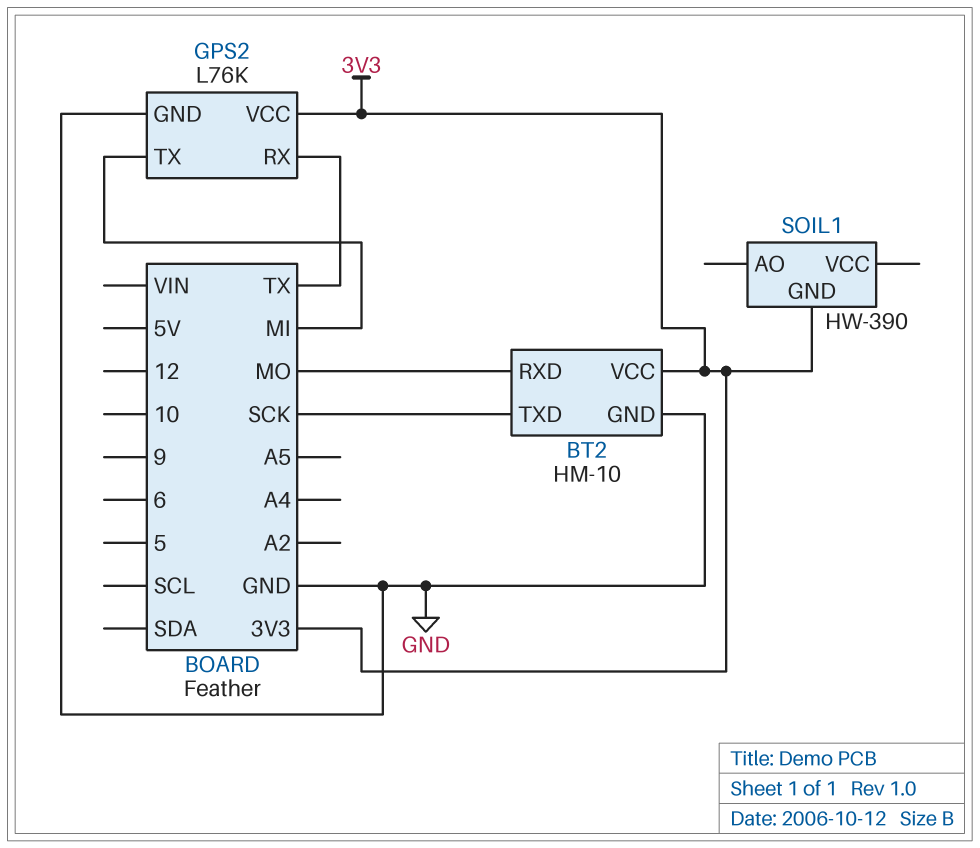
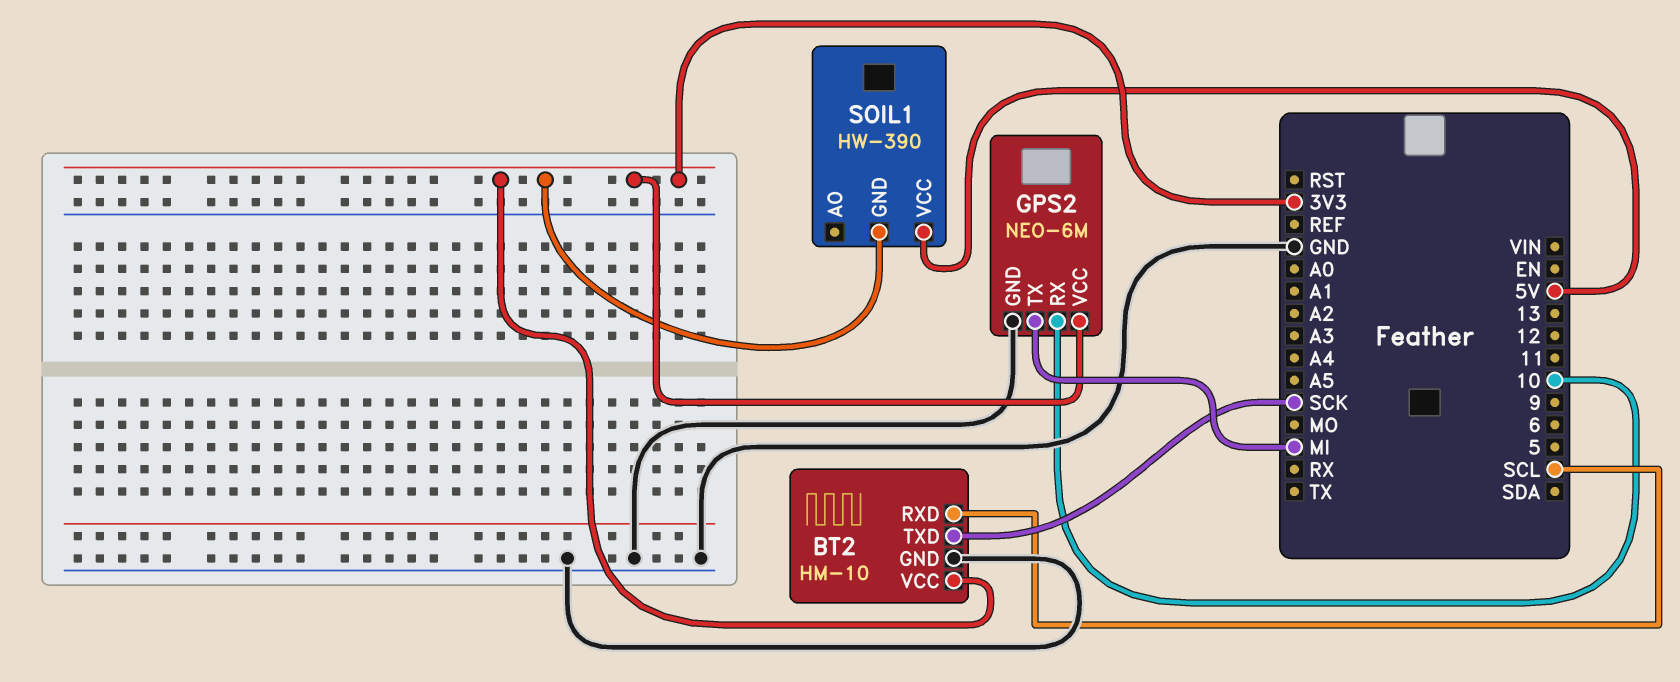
BT2 pin RXD: MO -> SCL
GPS2: L76K -> NEO-6M
GPS2 pin RX: TX -> 10
SOIL1 pin VCC: none -> 5V

